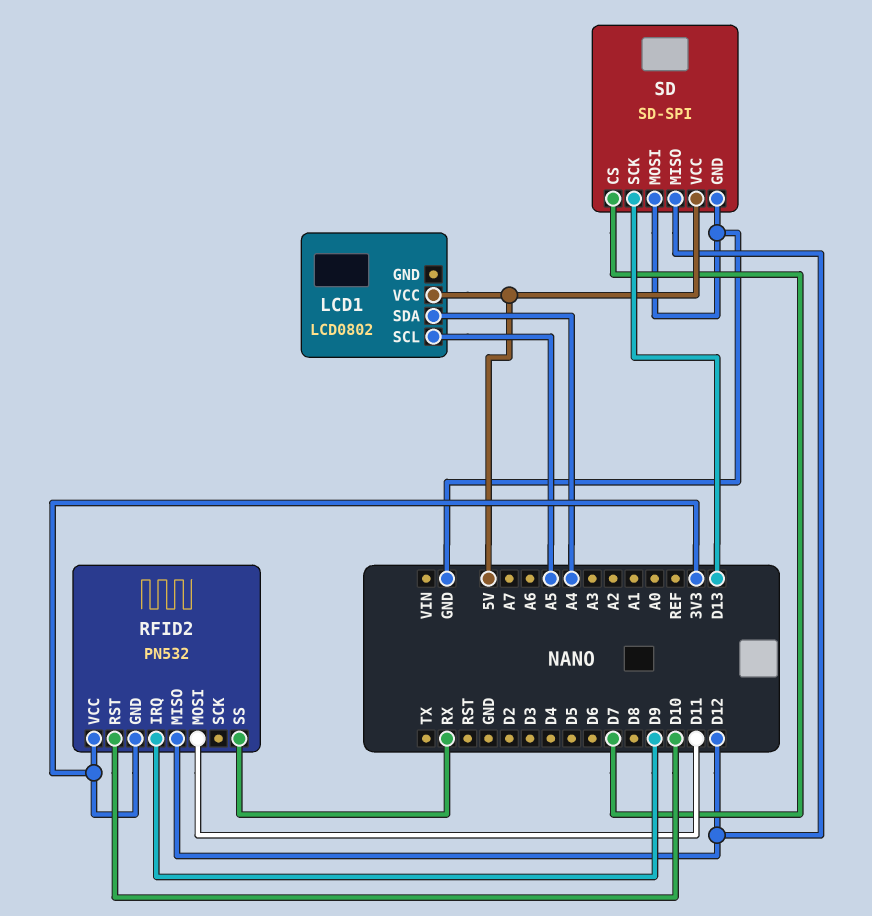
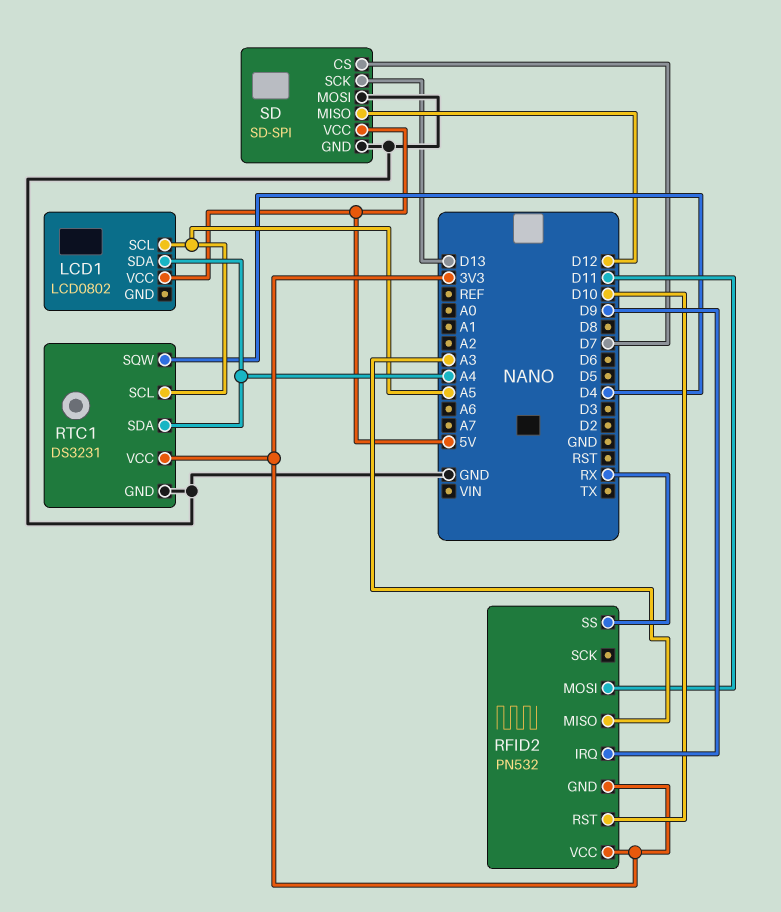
RFID2 pin MISO: D12 -> A3
RTC1: none -> DS3231
RTC1 pin GND: none -> GND
RTC1 pin SCL: none -> A5
RTC1 pin SDA: none -> A4
RTC1 pin SQW: none -> D4
RTC1 pin VCC: none -> 3V3

